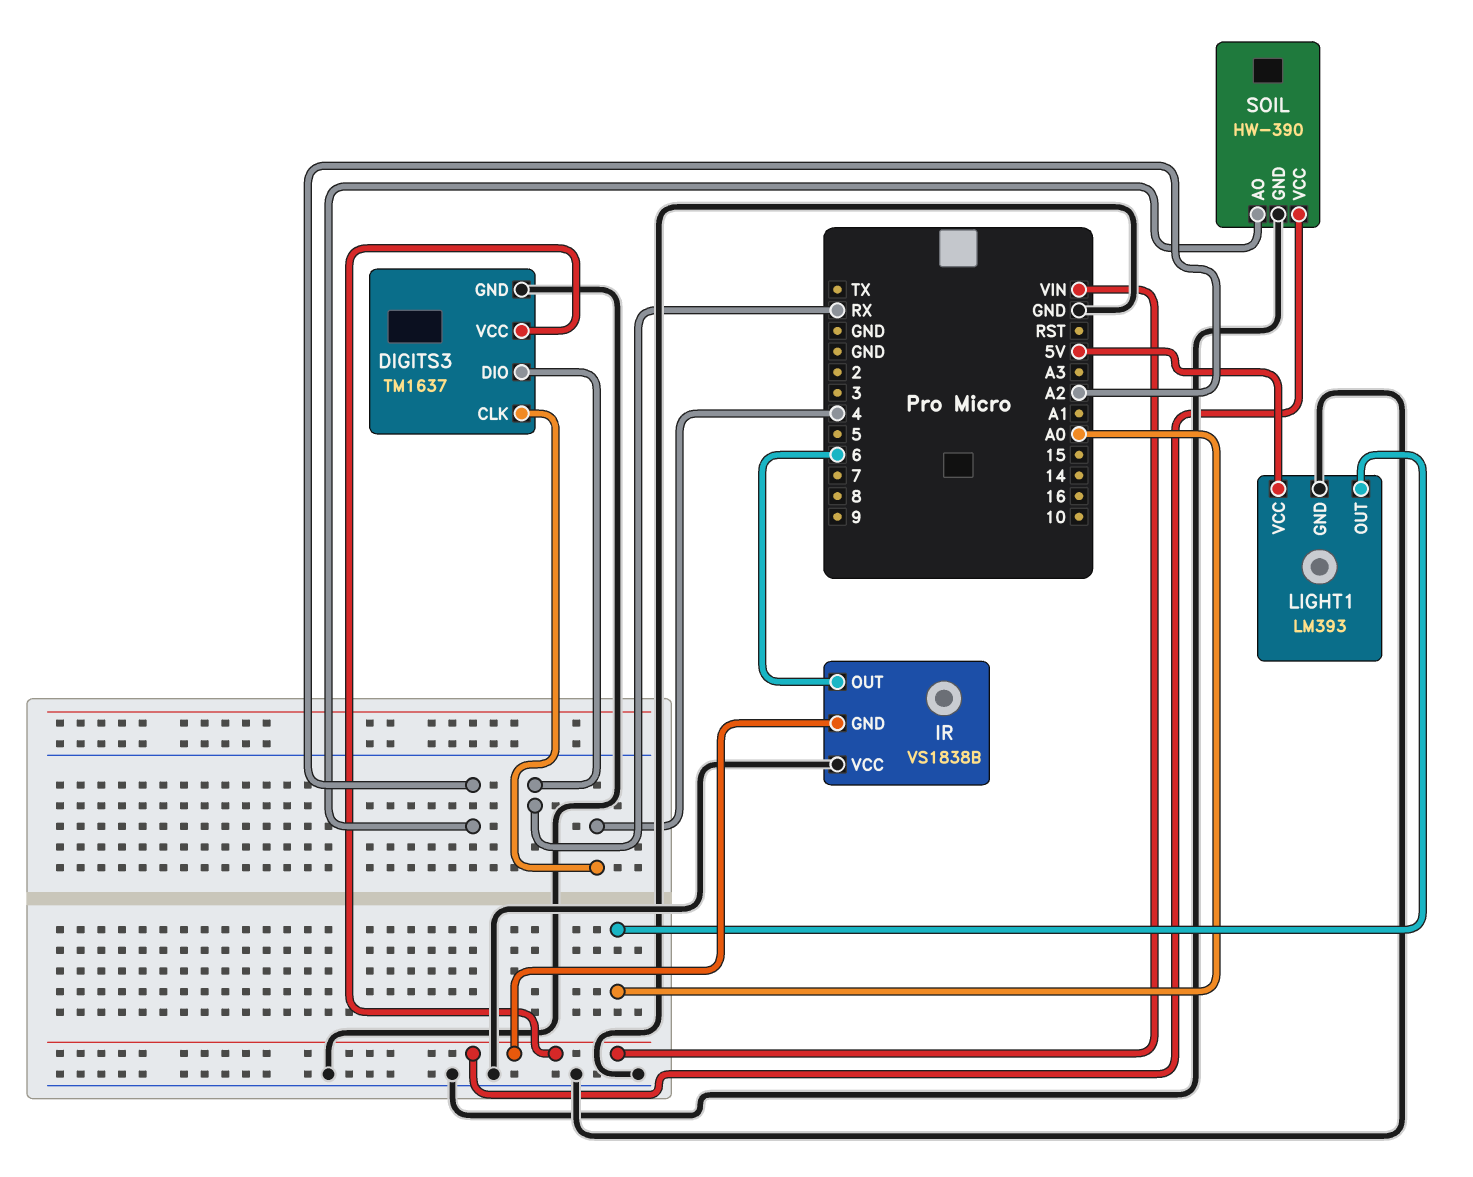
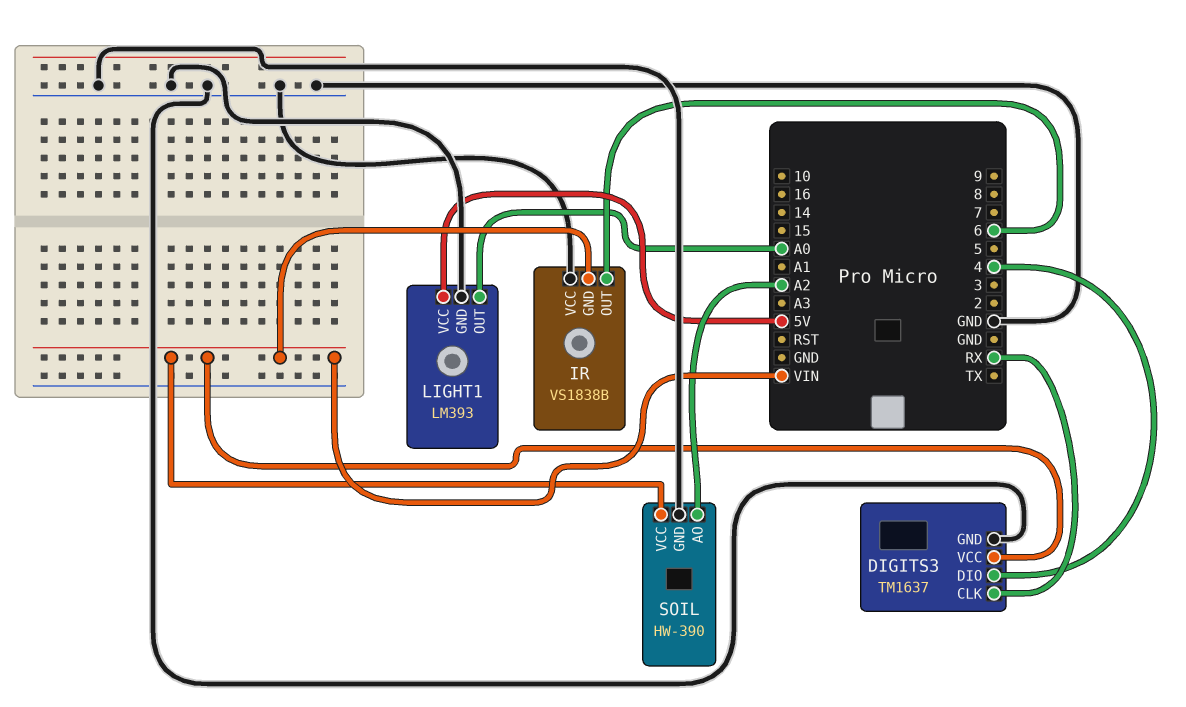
DIGITS3 pin CLK: 4 -> RX
DIGITS3 pin DIO: RX -> 4

